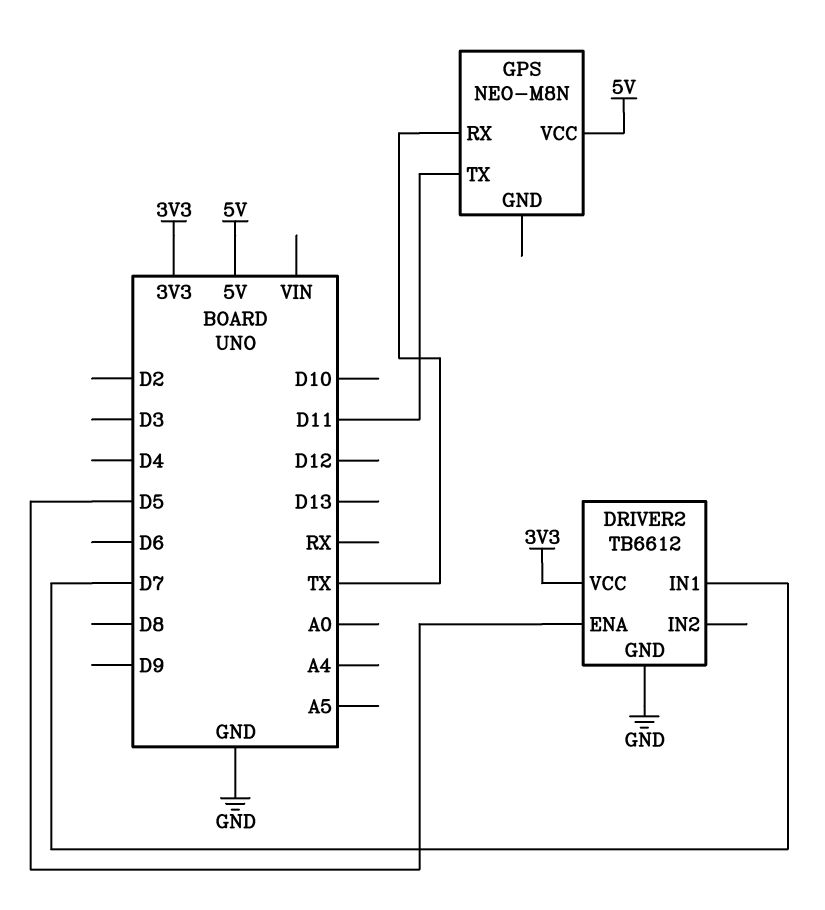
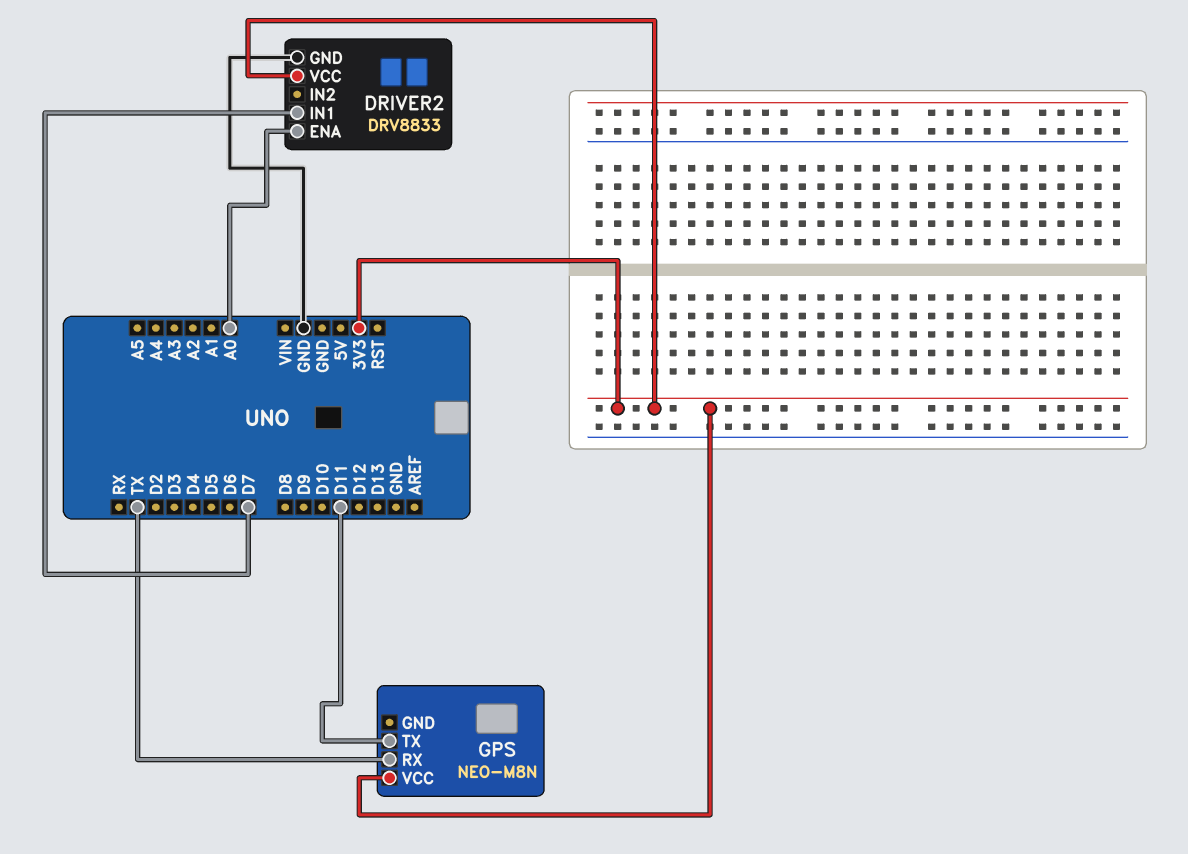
DRIVER2: TB6612 -> DRV8833
DRIVER2 pin ENA: D5 -> A0
GPS pin VCC: 5V -> 3V3

